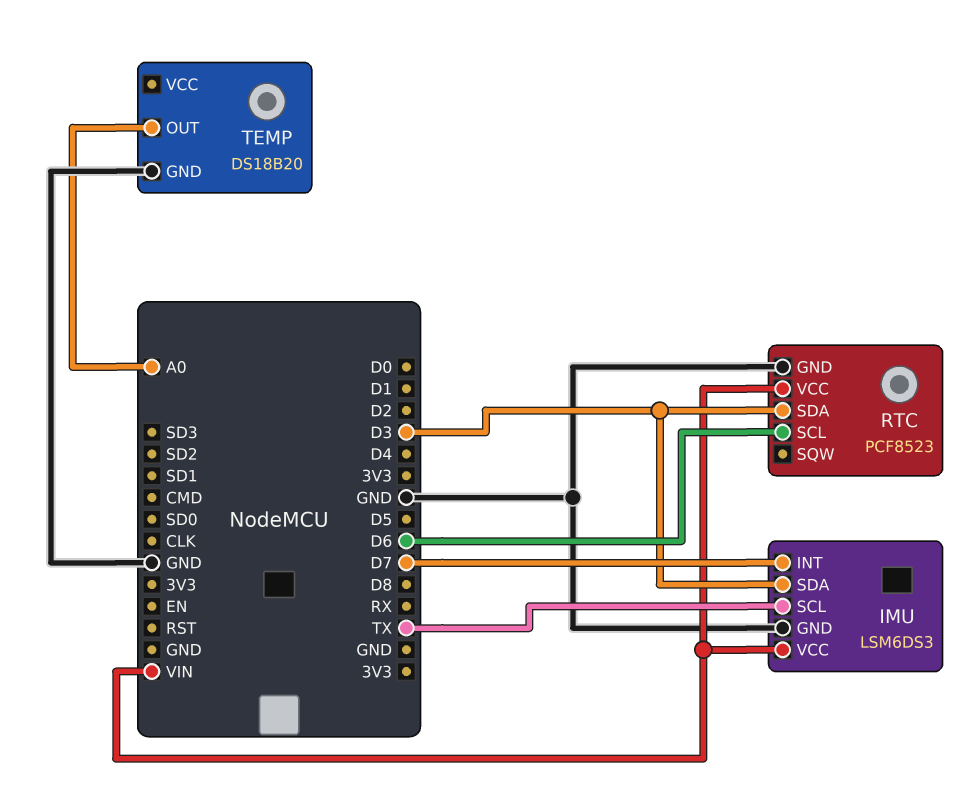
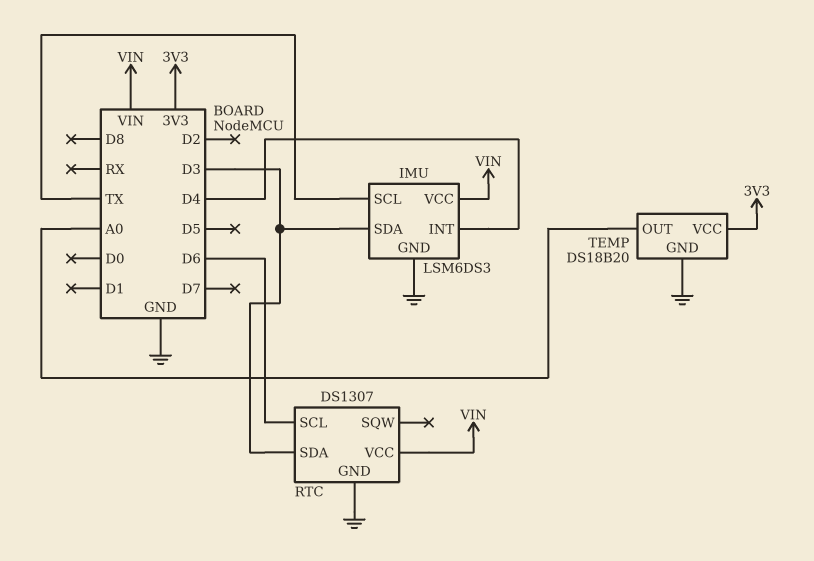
IMU pin INT: D7 -> D4
RTC: PCF8523 -> DS1307
TEMP pin VCC: none -> 3V3

